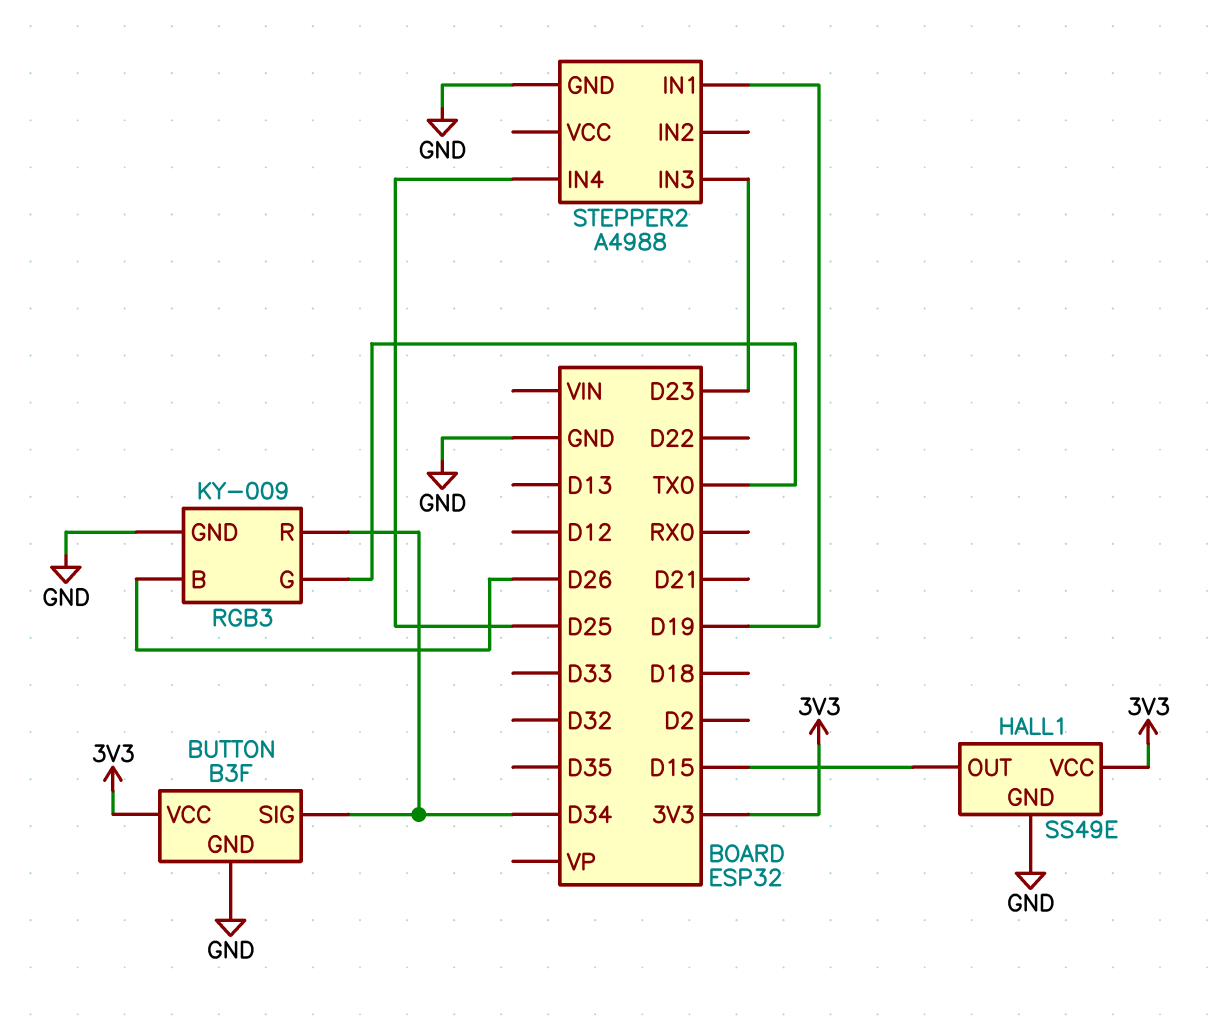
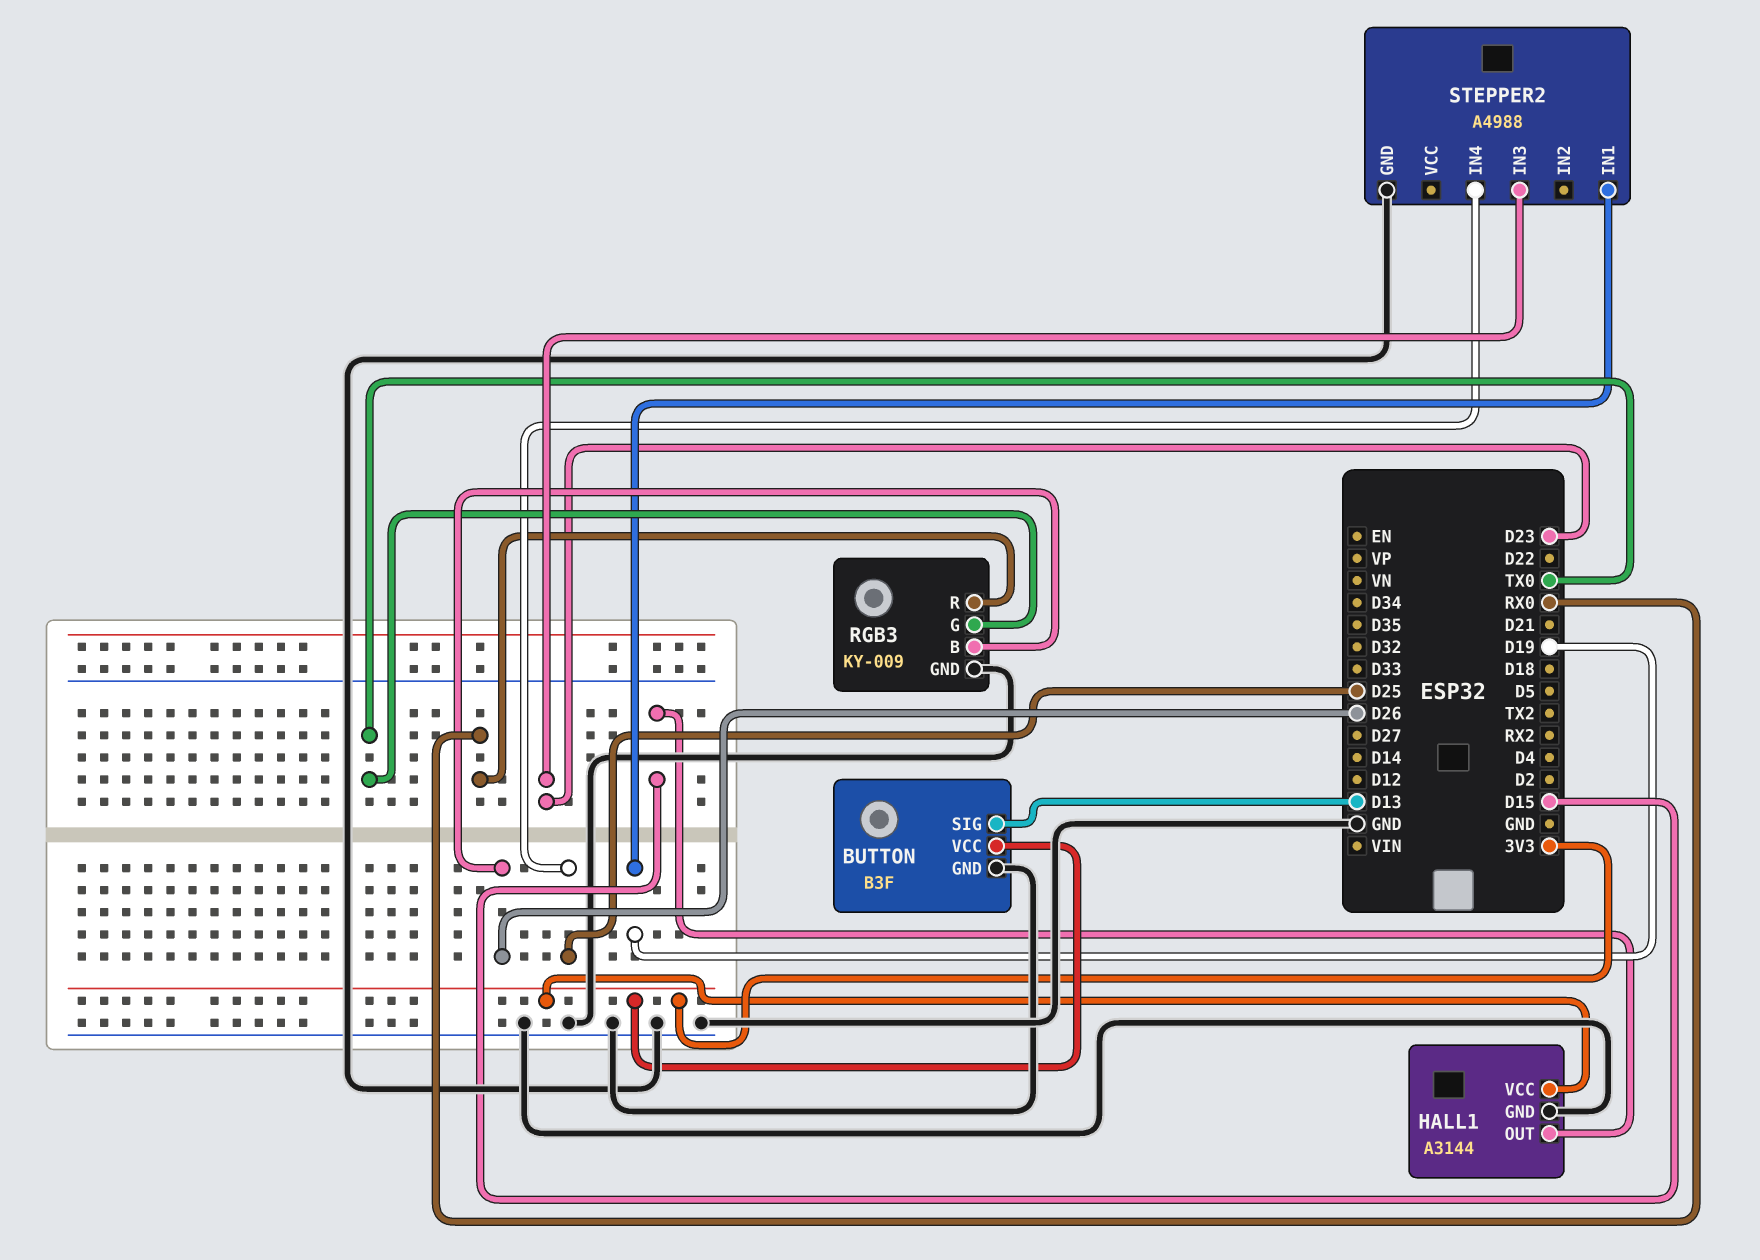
BUTTON pin SIG: D34 -> D13
HALL1: SS49E -> A3144
RGB3 pin R: D34 -> RX0

